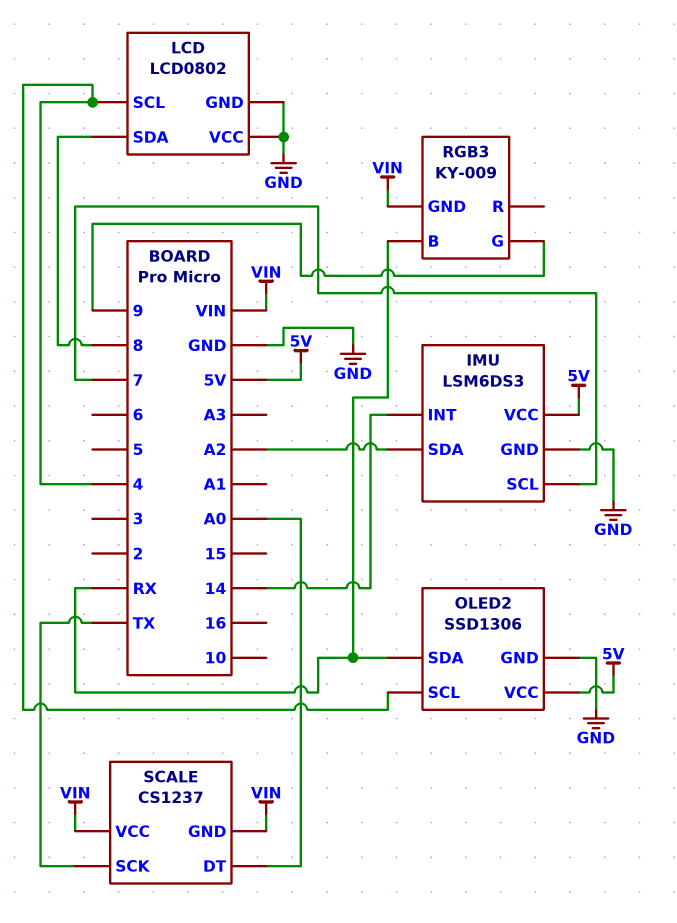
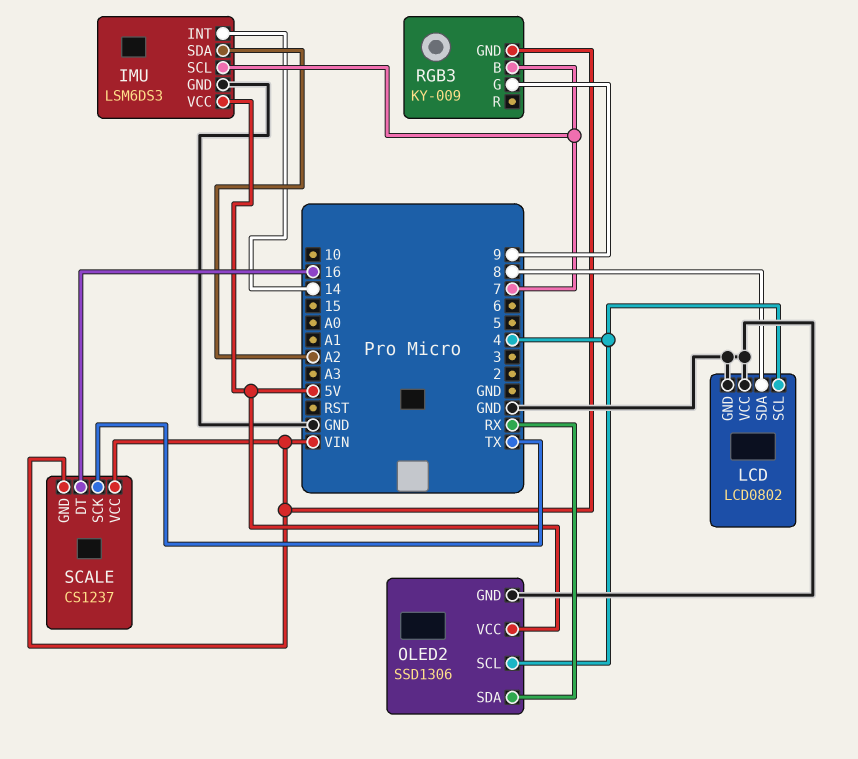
RGB3 pin B: RX -> 7
SCALE pin DT: A0 -> 16

